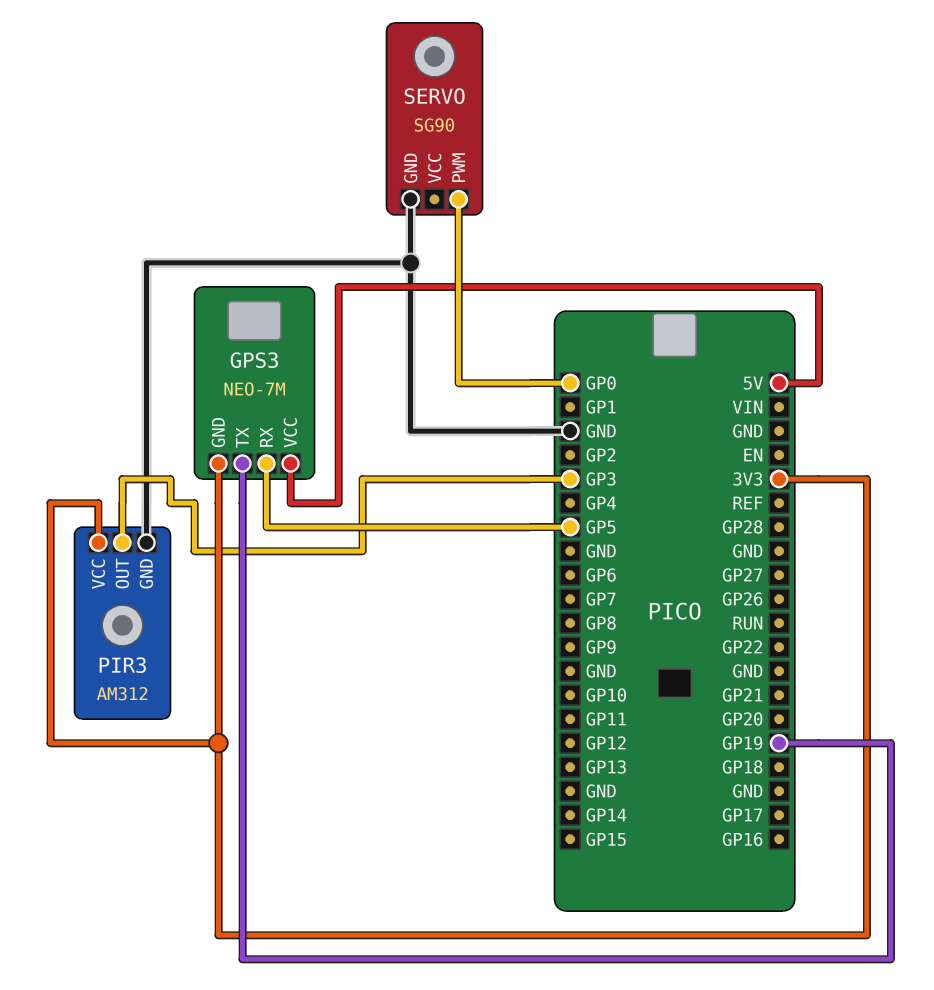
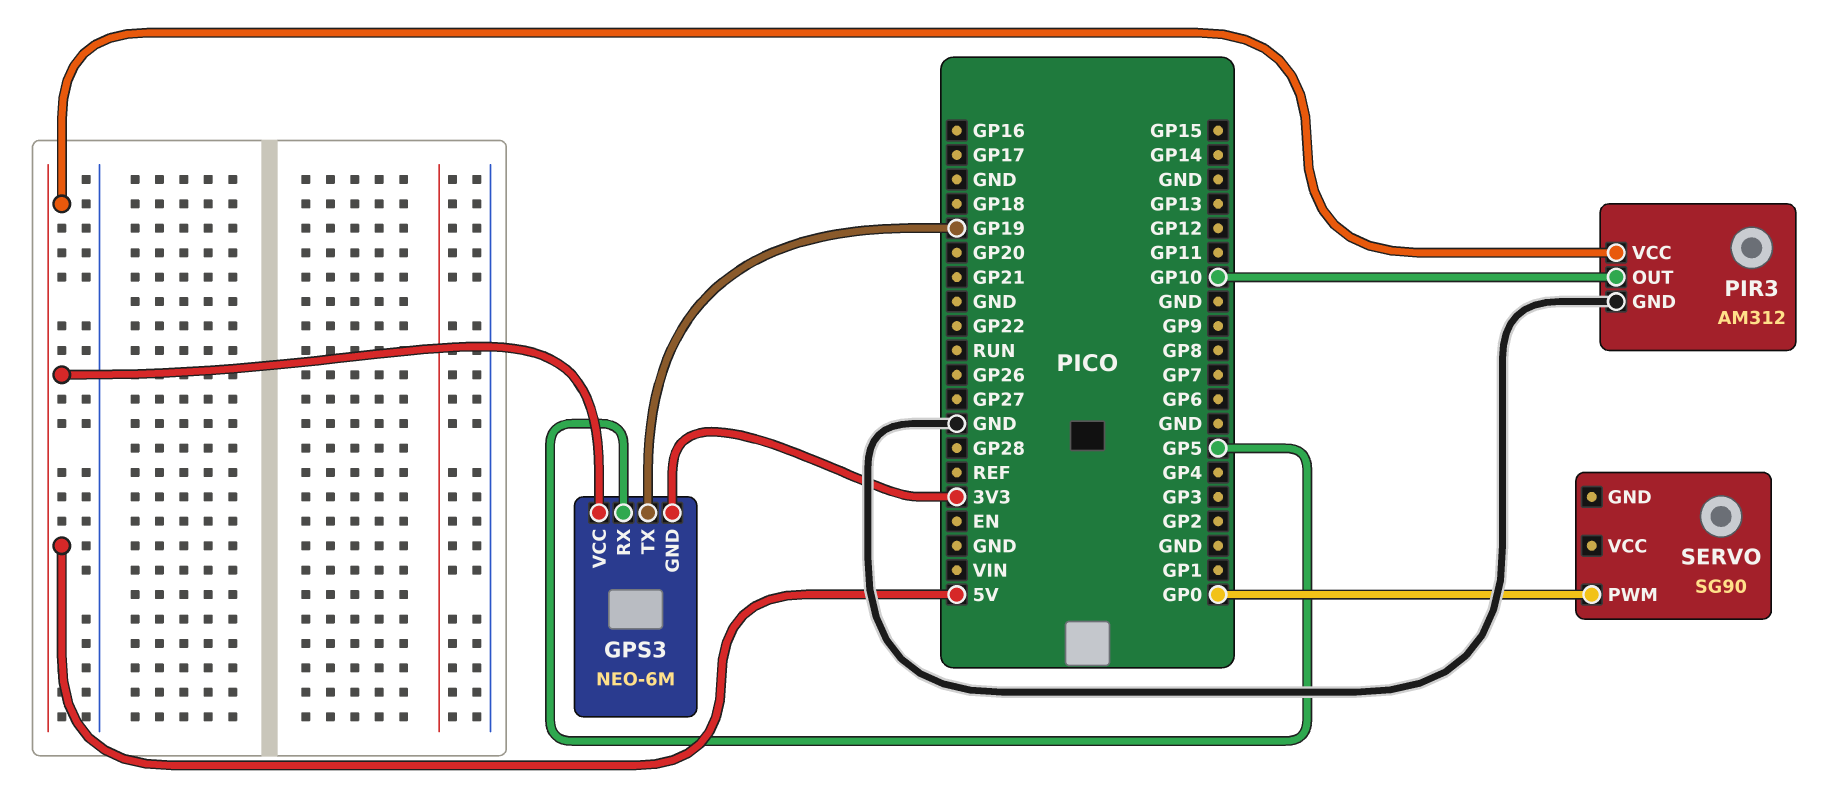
GPS3: NEO-7M -> NEO-6M
PIR3 pin OUT: GP3 -> GP10
PIR3 pin VCC: 3V3 -> 5V
SERVO pin GND: GND -> none

